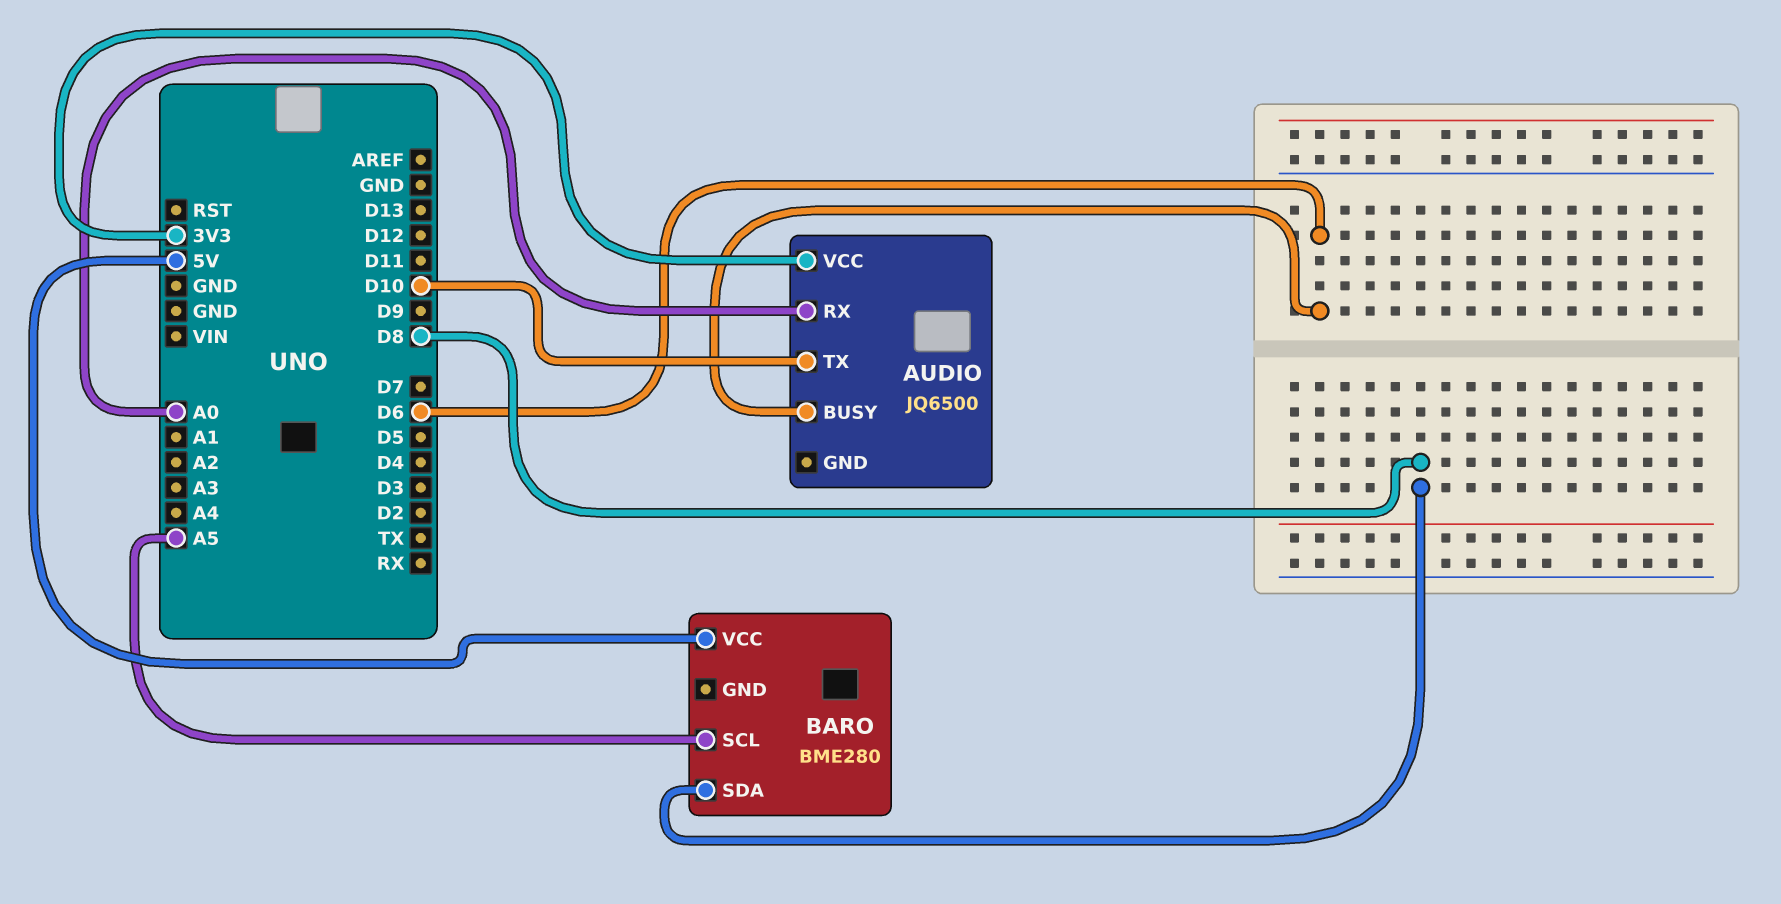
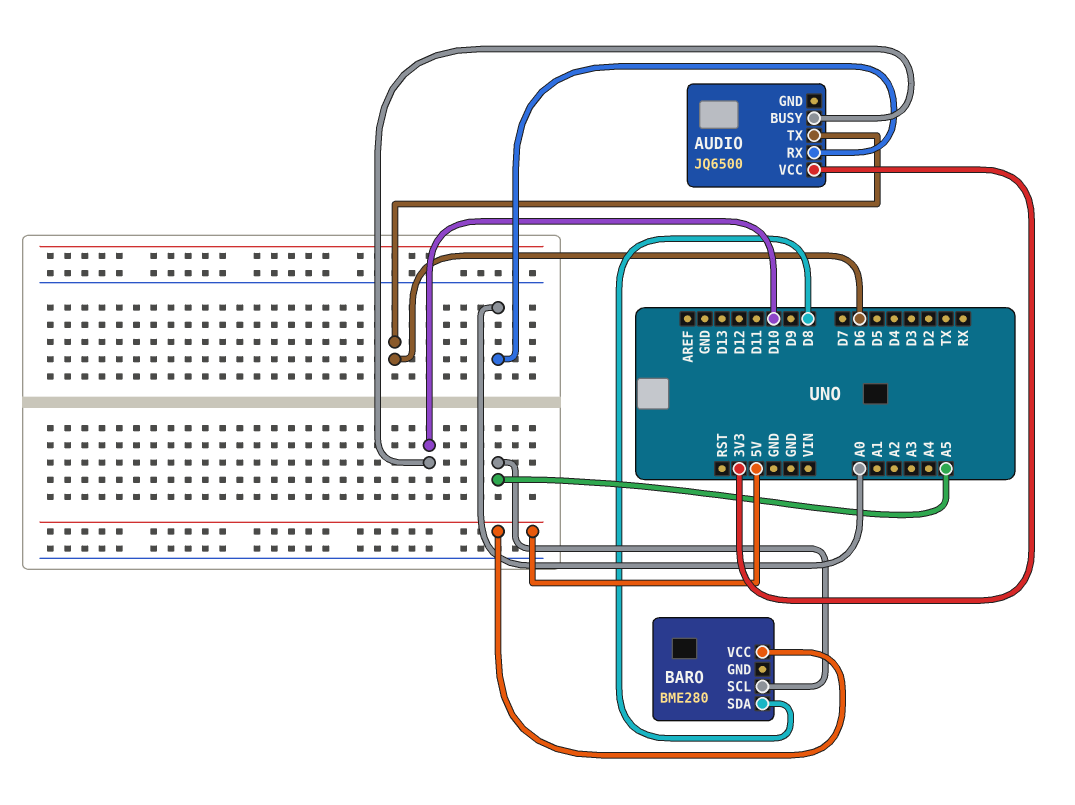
AUDIO pin BUSY: D6 -> D10
AUDIO pin TX: D10 -> D6

